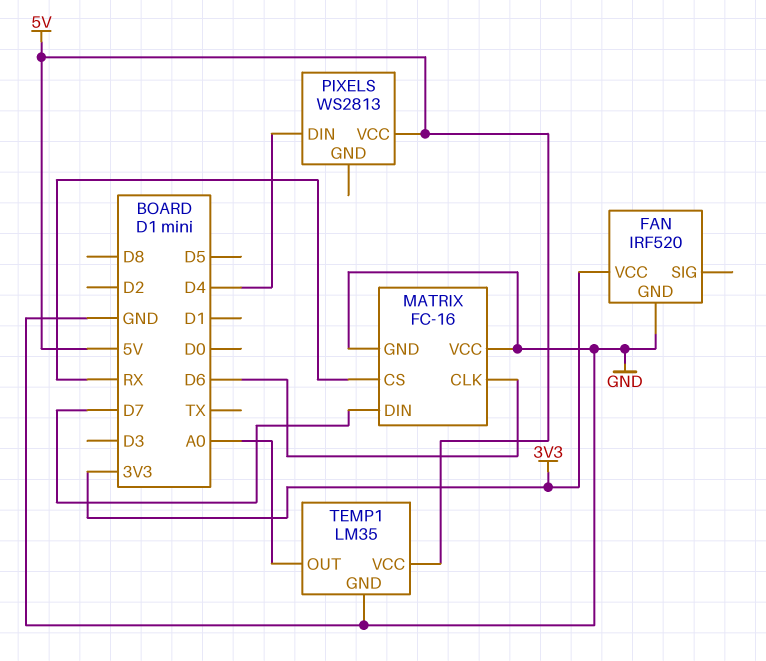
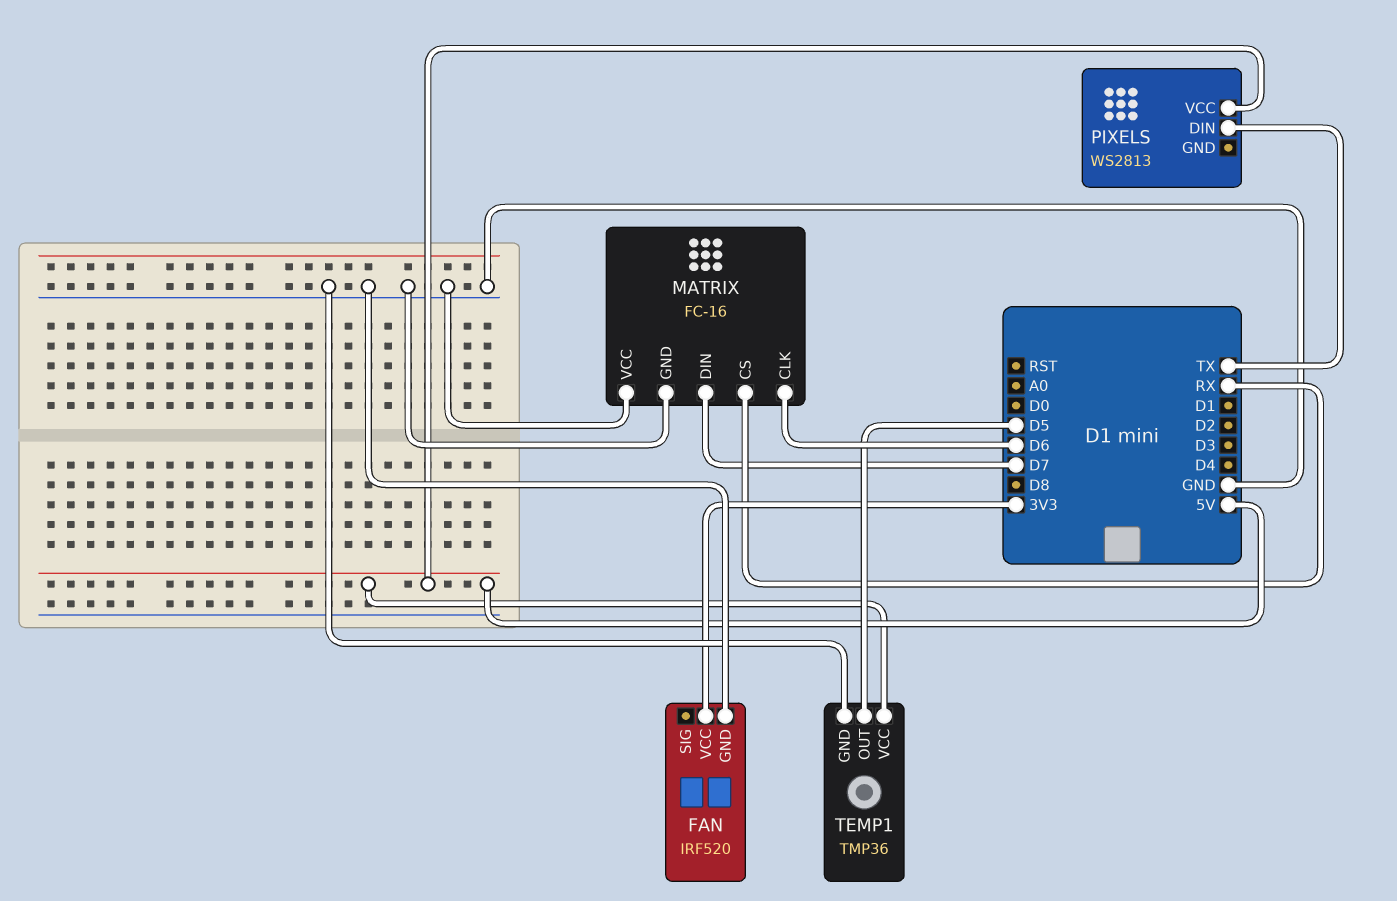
PIXELS pin DIN: D4 -> TX
TEMP1: LM35 -> TMP36
TEMP1 pin OUT: A0 -> D5

